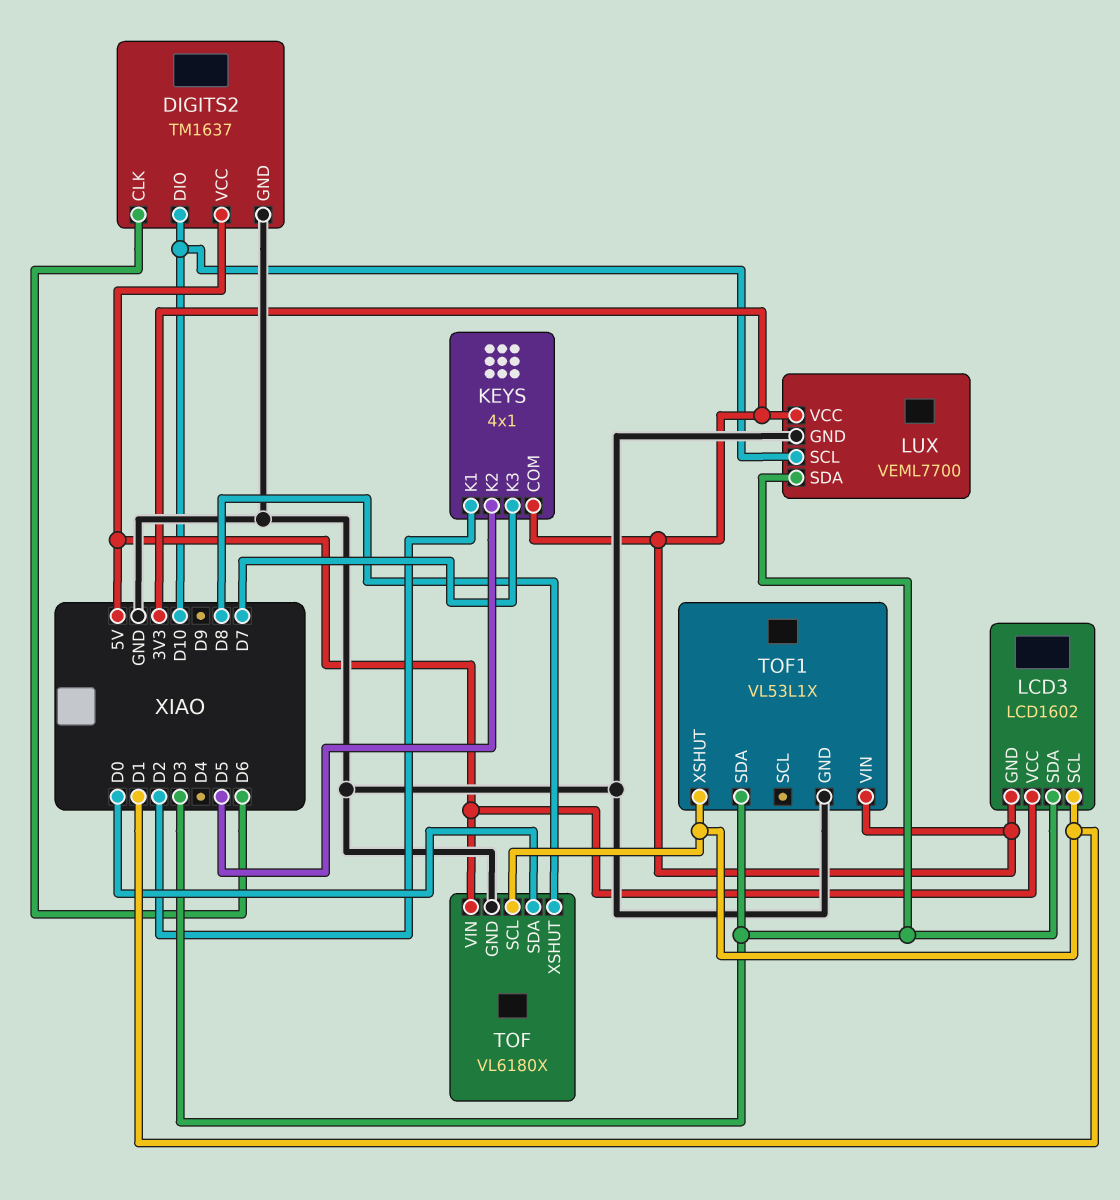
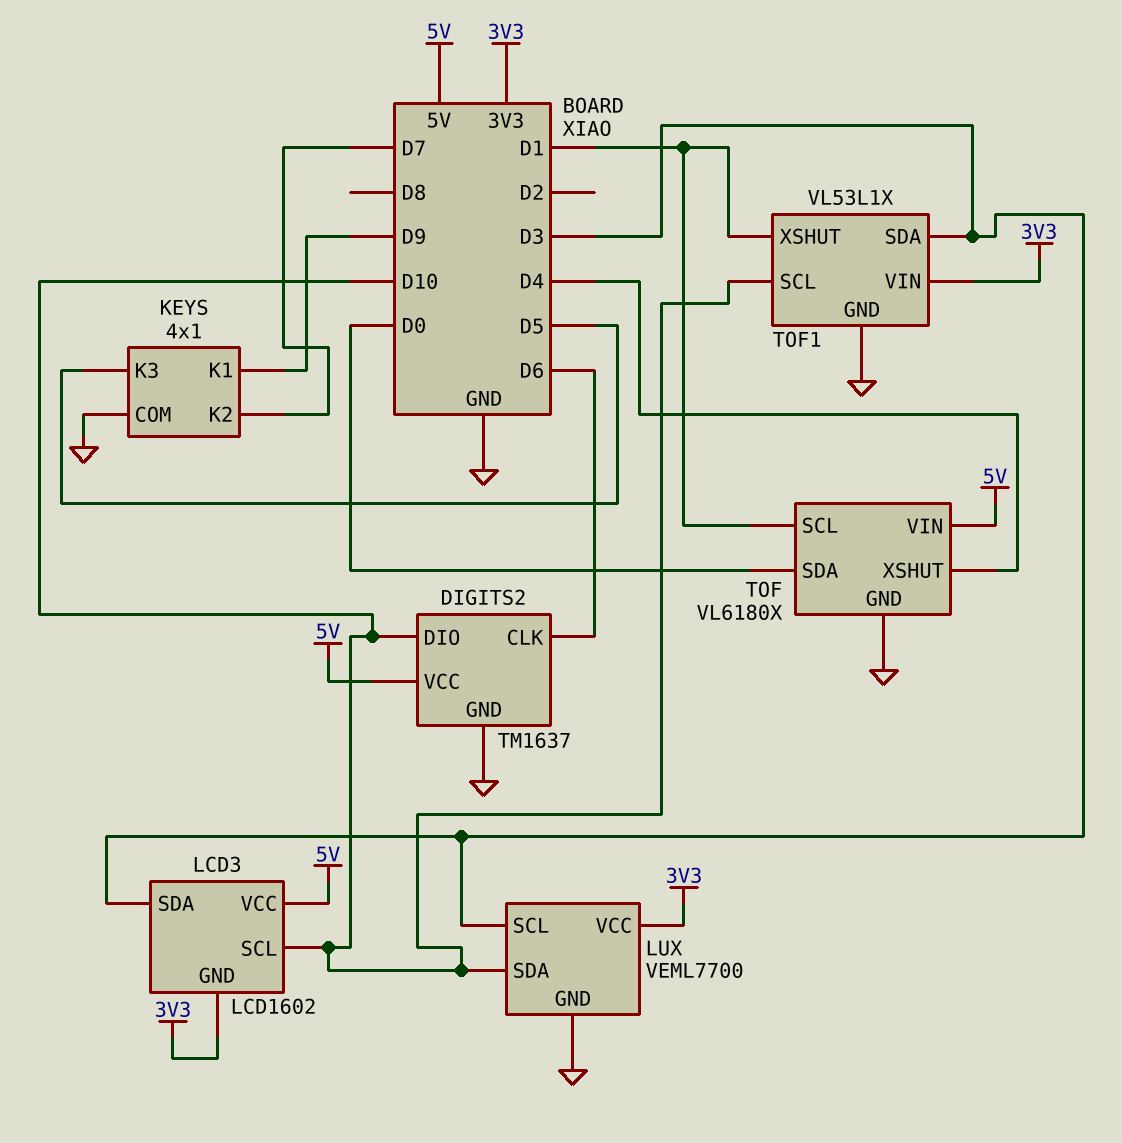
KEYS pin COM: 3V3 -> GND
KEYS pin K1: D2 -> D9
KEYS pin K2: D5 -> D7
KEYS pin K3: D7 -> D5
LCD3 pin SCL: D1 -> D10
LUX pin SCL: D10 -> D3
LUX pin SDA: D3 -> D10
TOF pin XSHUT: D8 -> D4
TOF1 pin SCL: none -> D10

